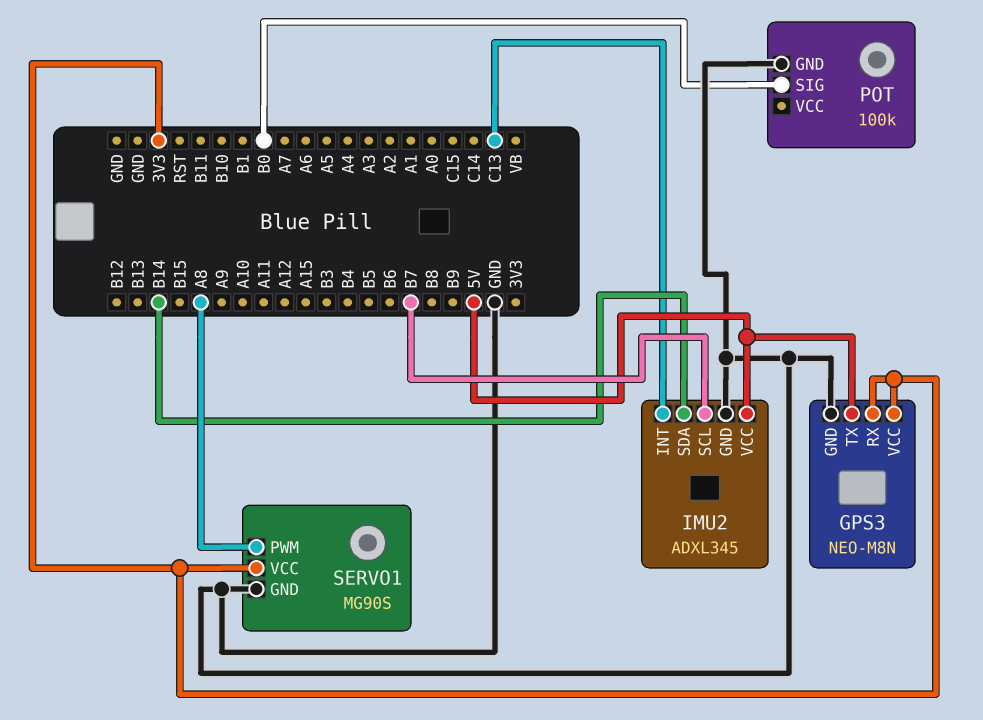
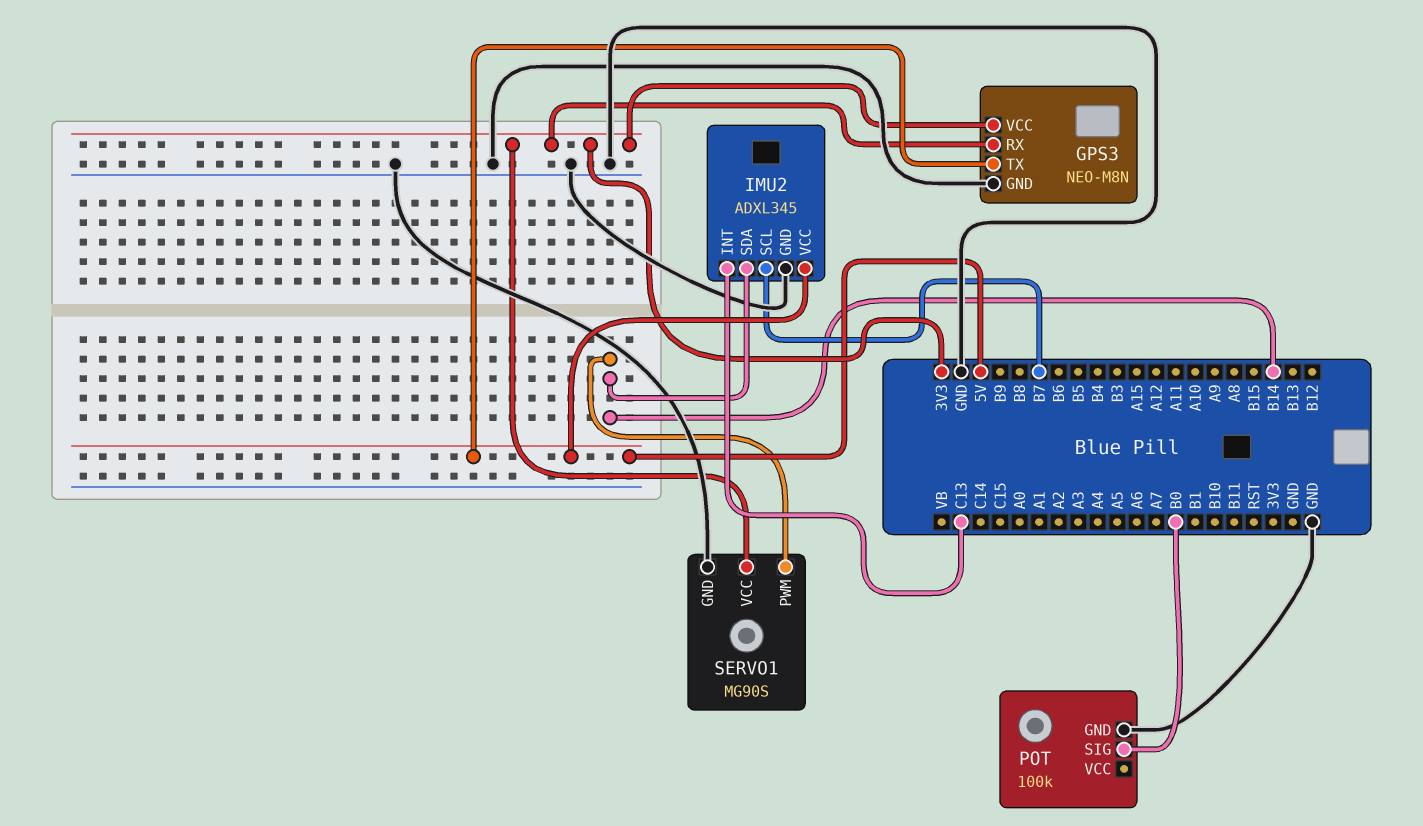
SERVO1 pin PWM: A8 -> B14

